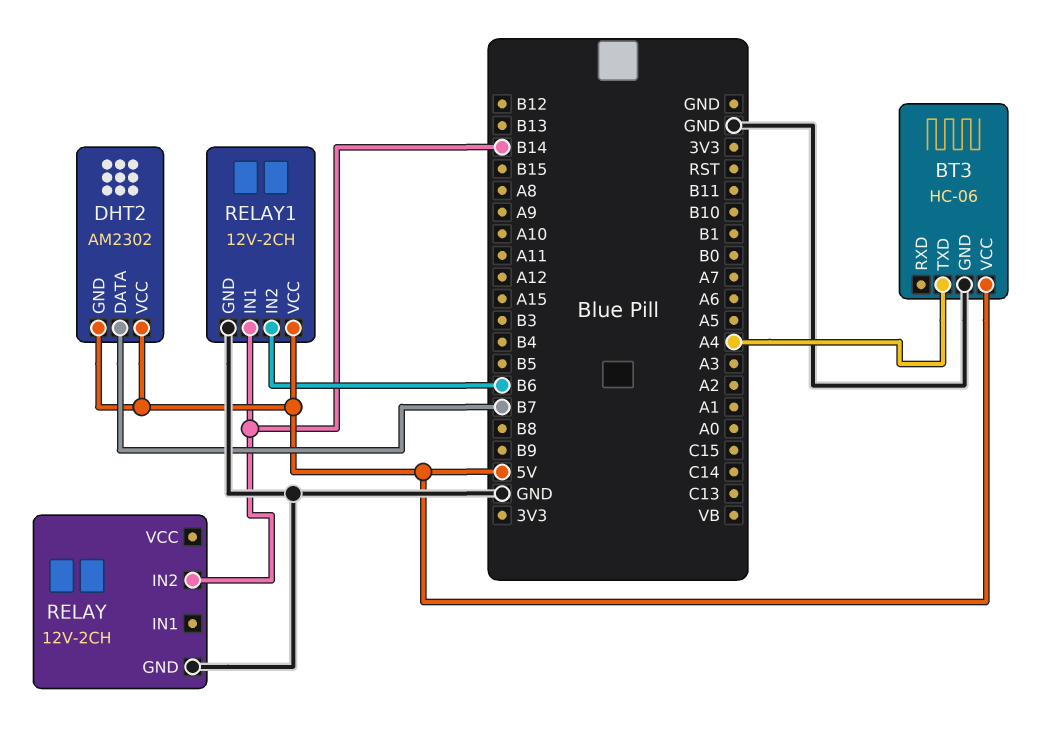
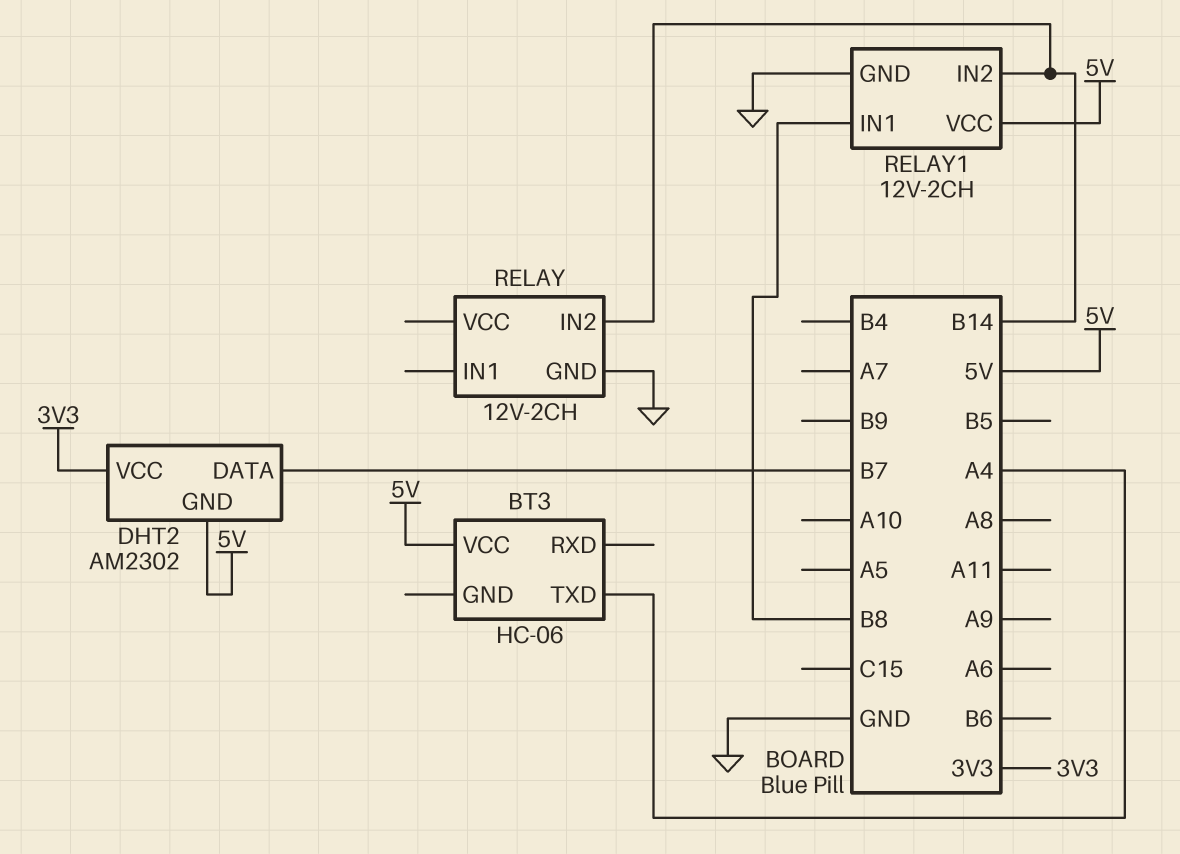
BT3 pin GND: GND -> none
DHT2 pin VCC: 5V -> 3V3
RELAY1 pin IN1: B14 -> B8
RELAY1 pin IN2: B6 -> B14

